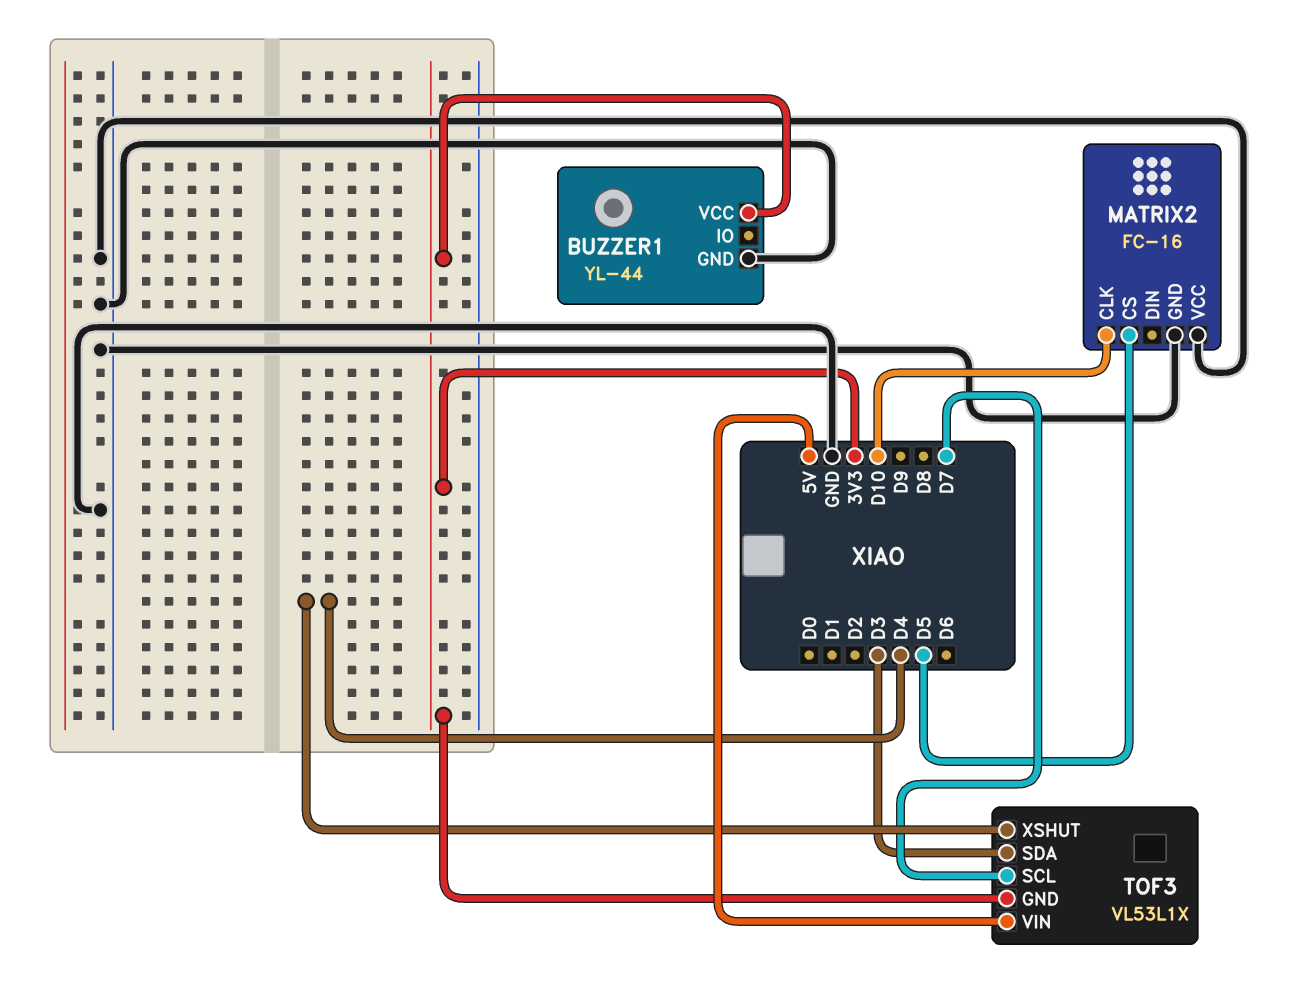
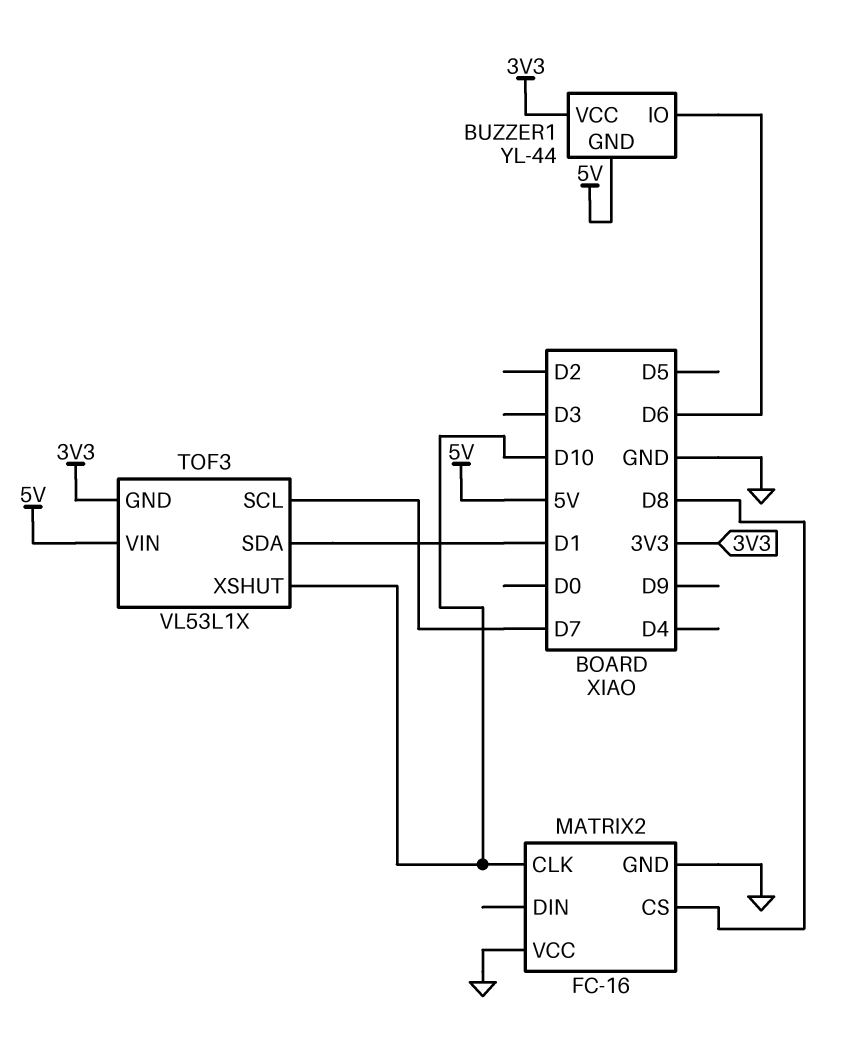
BUZZER1 pin GND: GND -> 5V
BUZZER1 pin IO: none -> D6
MATRIX2 pin CS: D5 -> D8
TOF3 pin SDA: D3 -> D1
TOF3 pin XSHUT: D4 -> D10

